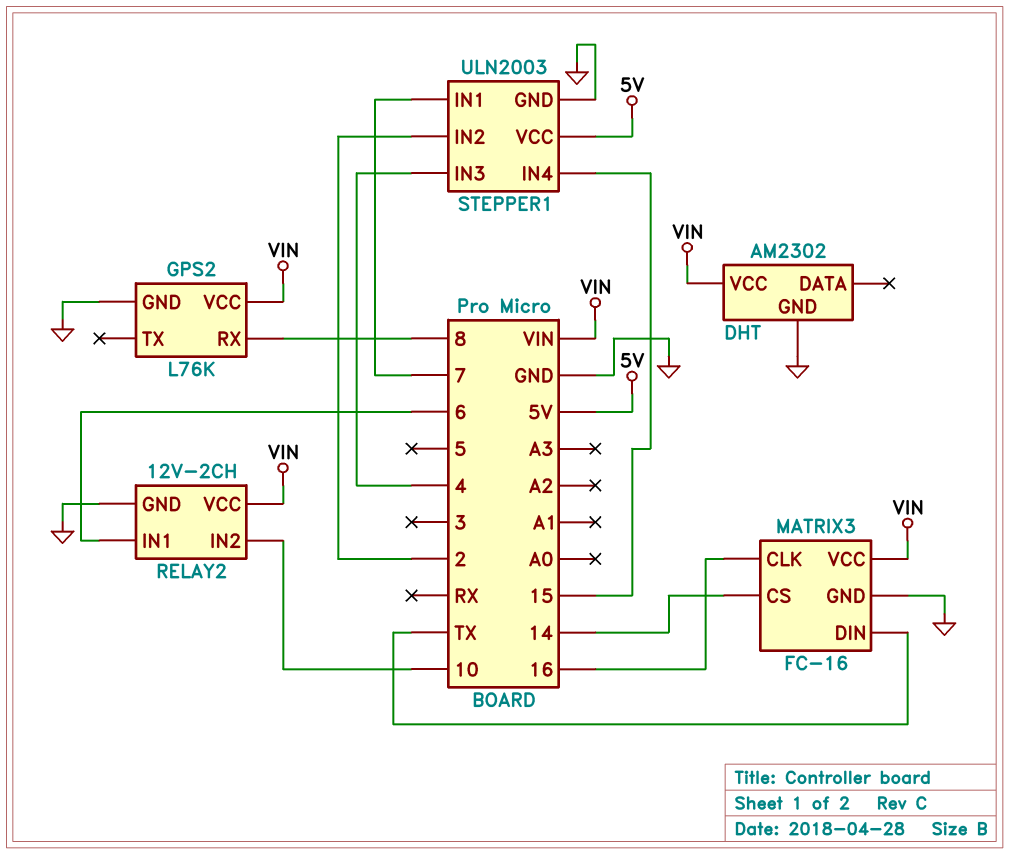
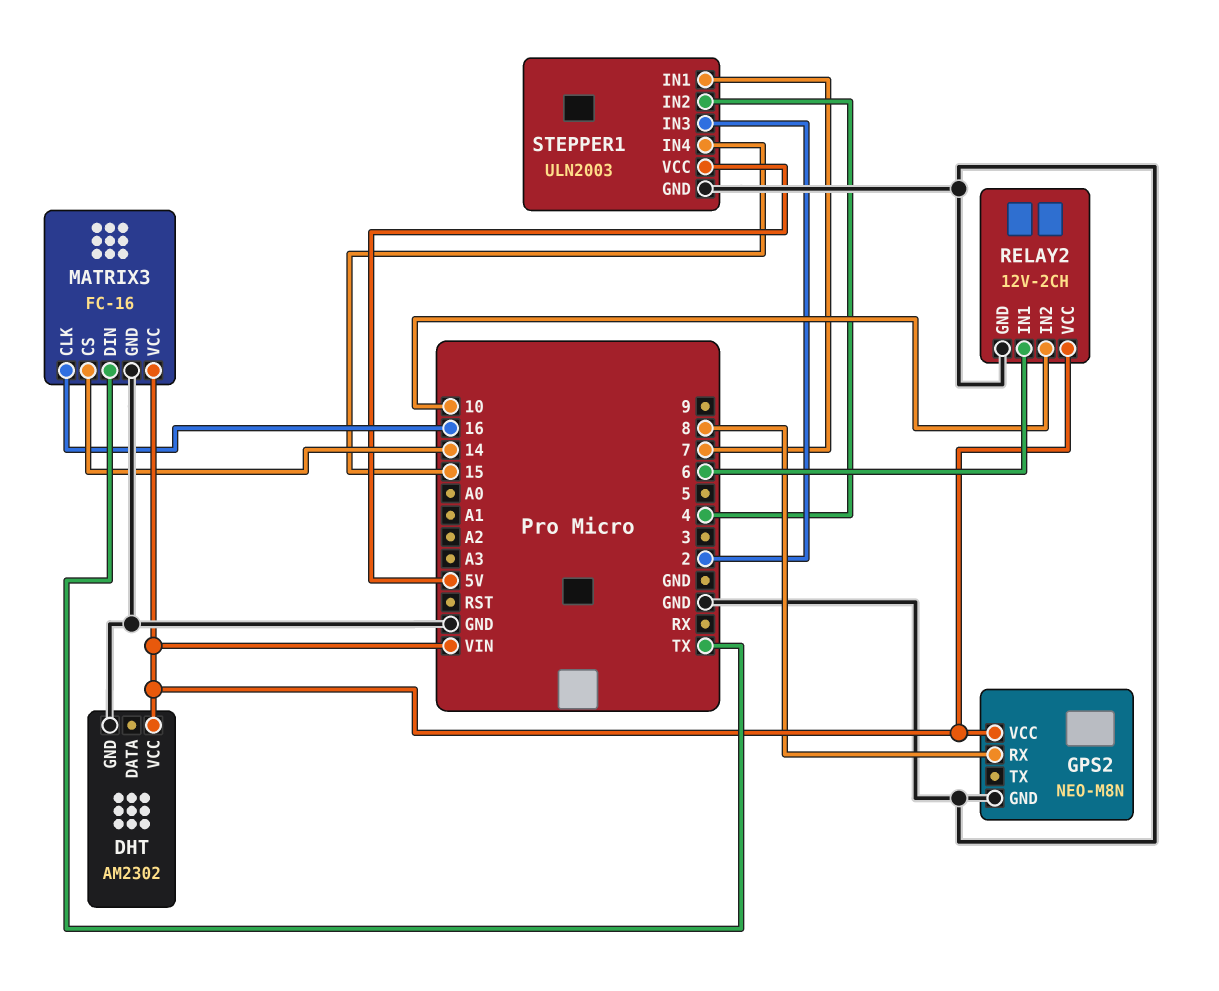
GPS2: L76K -> NEO-M8N
STEPPER1 pin IN2: 2 -> 4
STEPPER1 pin IN3: 4 -> 2

